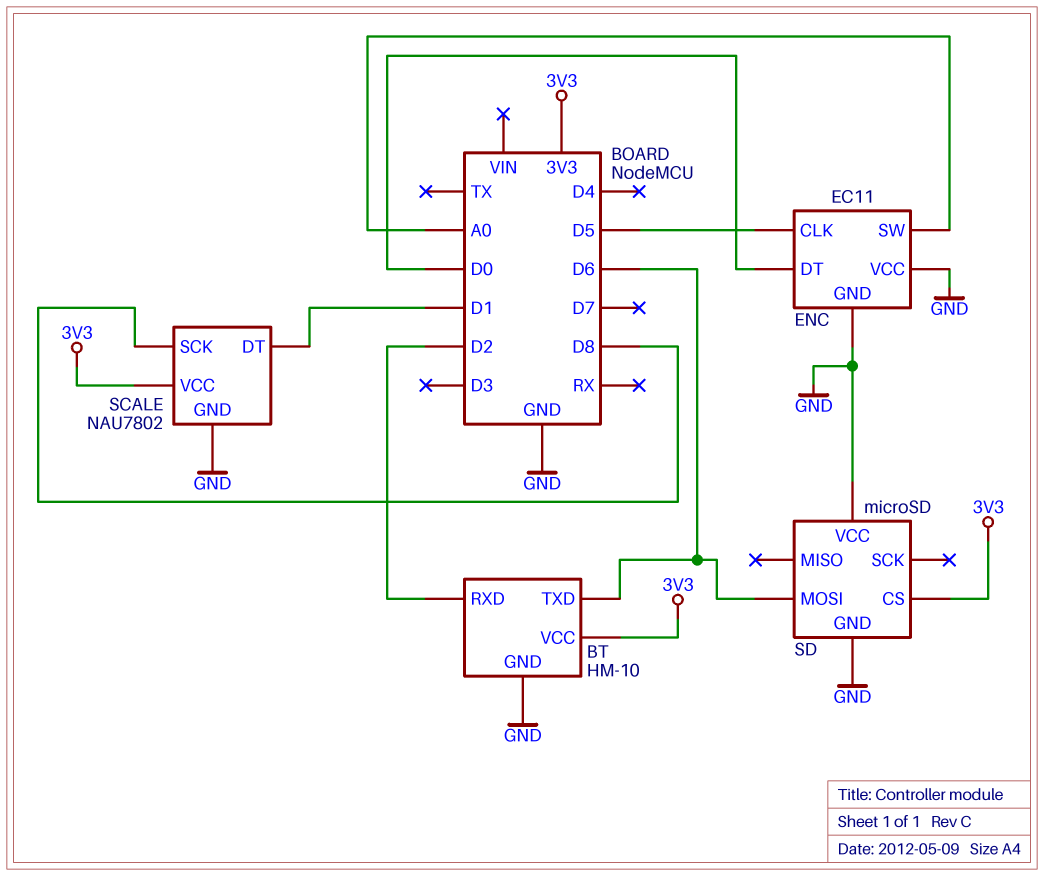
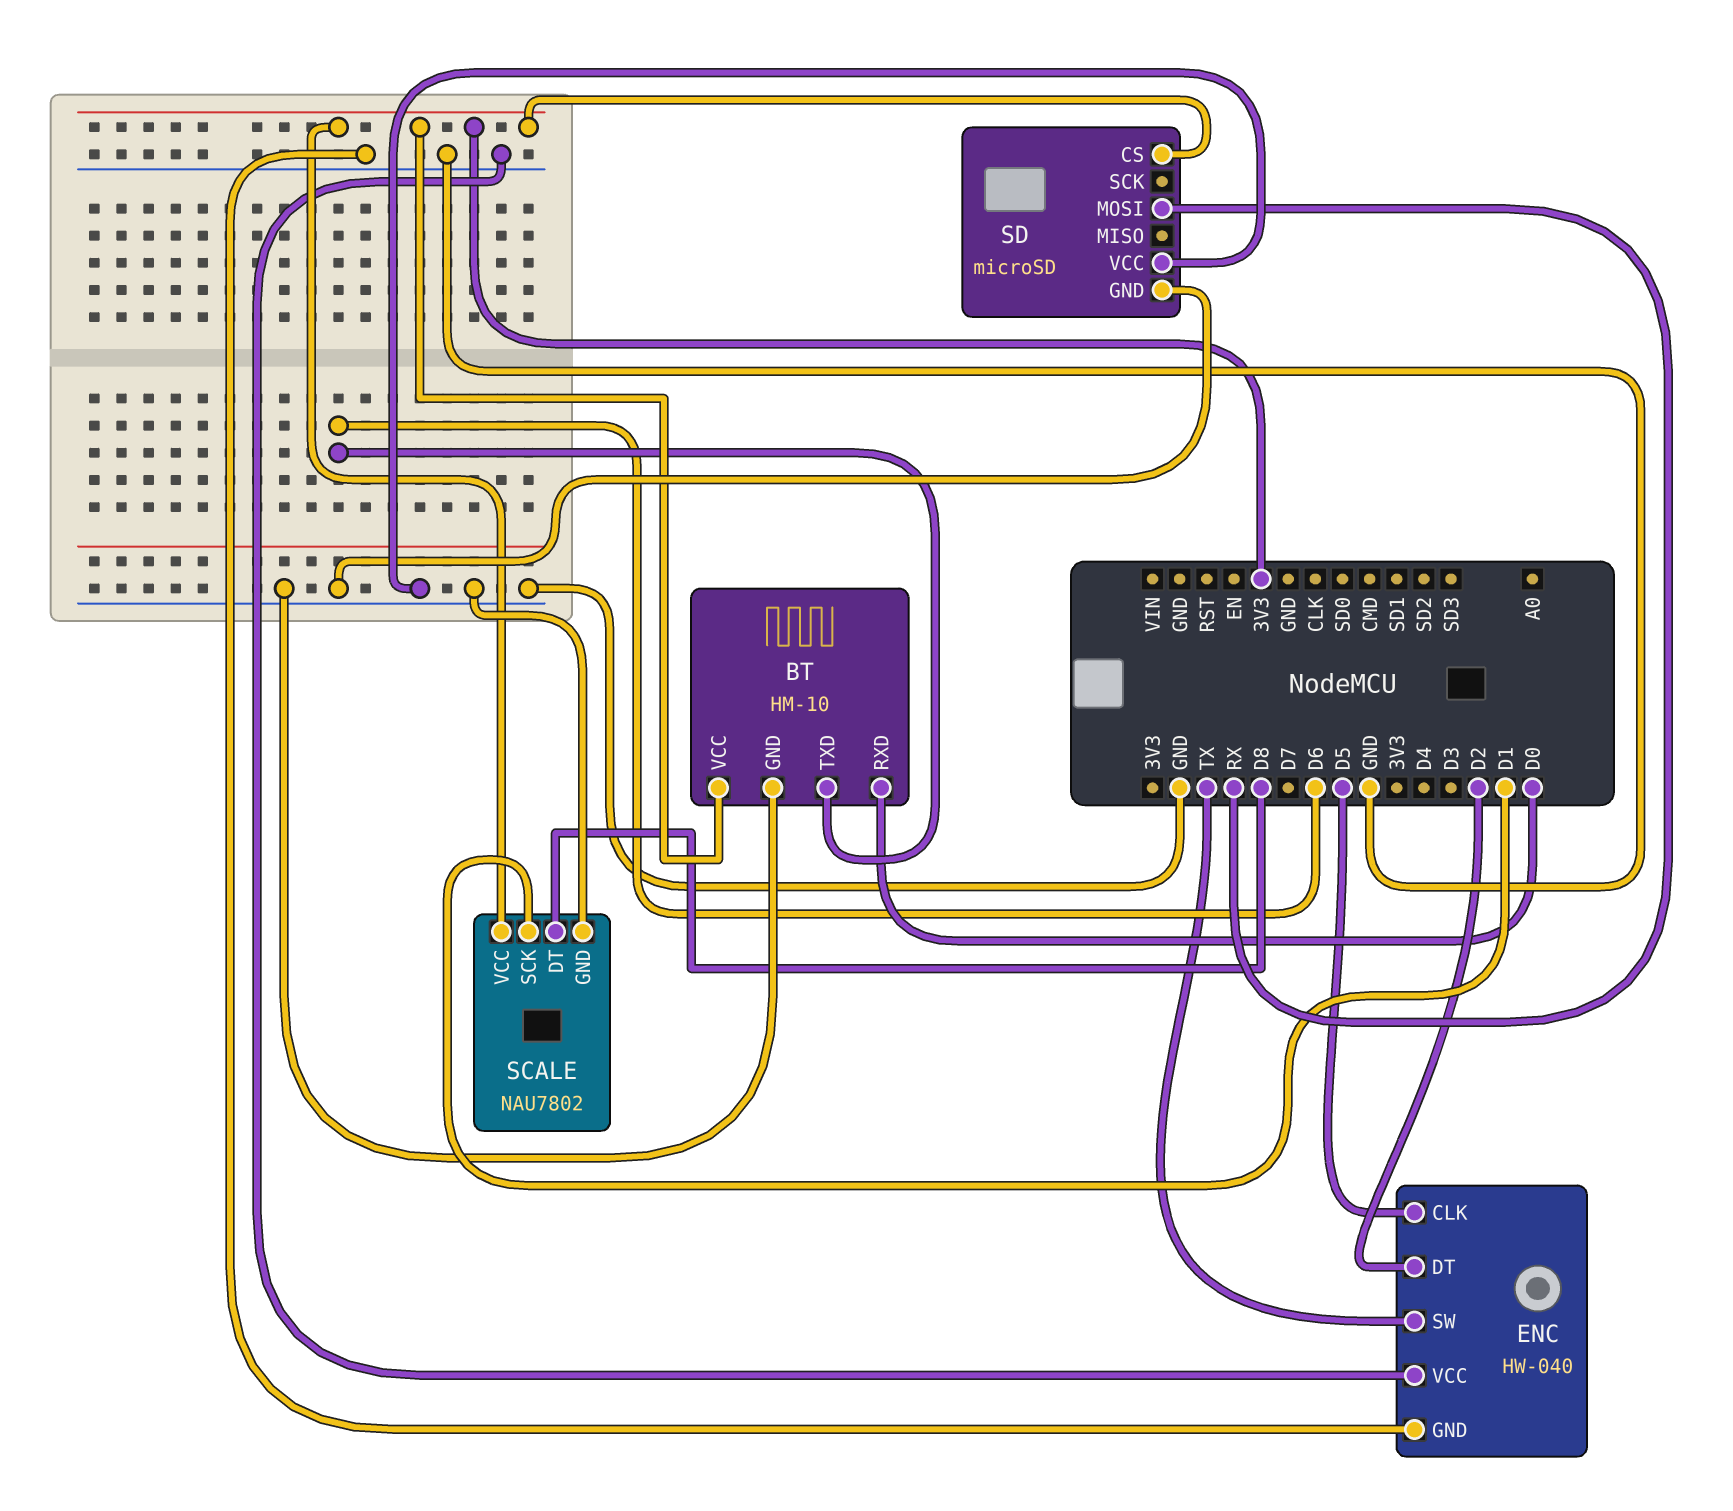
BT pin RXD: D2 -> D0
ENC: EC11 -> HW-040
ENC pin DT: D0 -> D2
ENC pin SW: A0 -> TX
SCALE pin DT: D1 -> D8
SCALE pin SCK: D8 -> D1
SD pin MOSI: D6 -> RX

